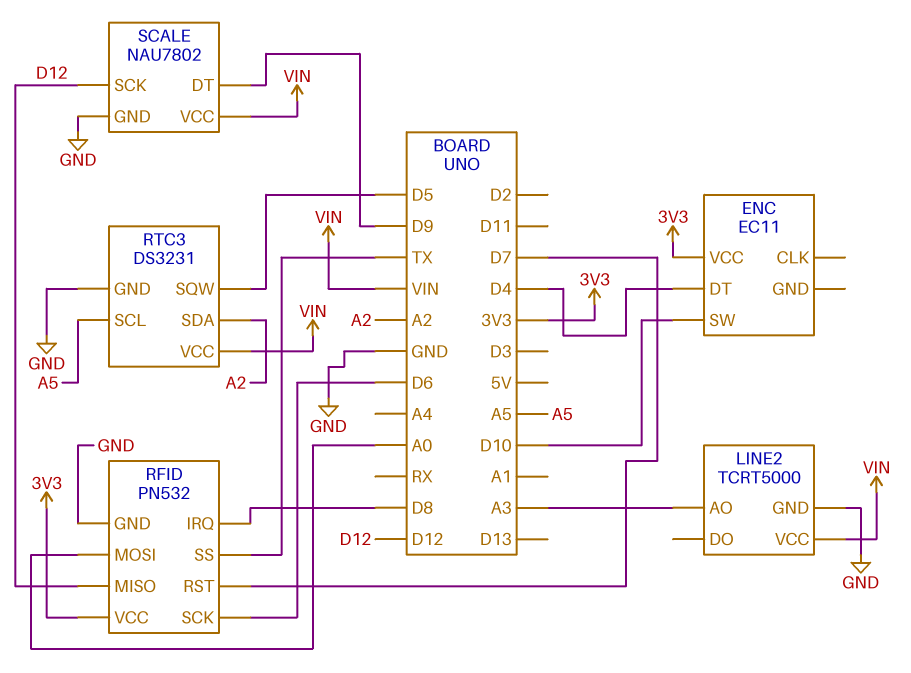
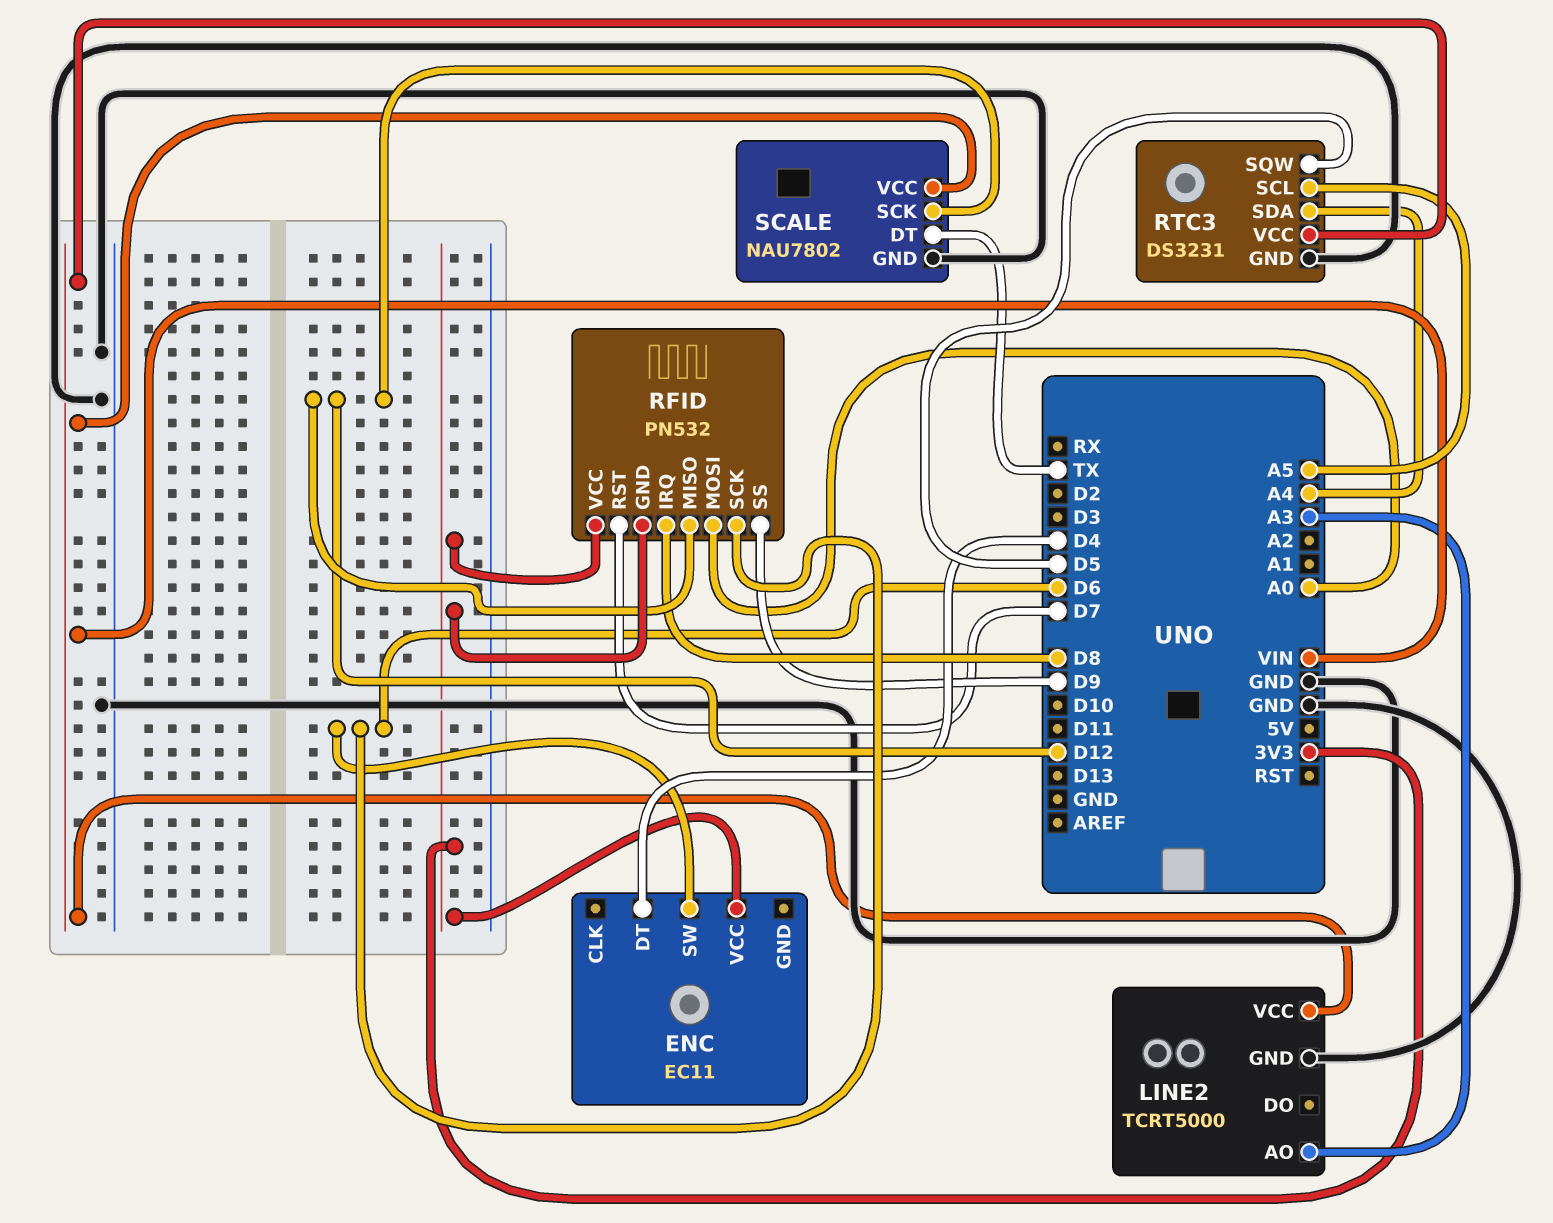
ENC pin SW: D10 -> D6
RFID pin GND: GND -> 3V3
RFID pin SS: TX -> D9
RTC3 pin SDA: A2 -> A4
SCALE pin DT: D9 -> TX

